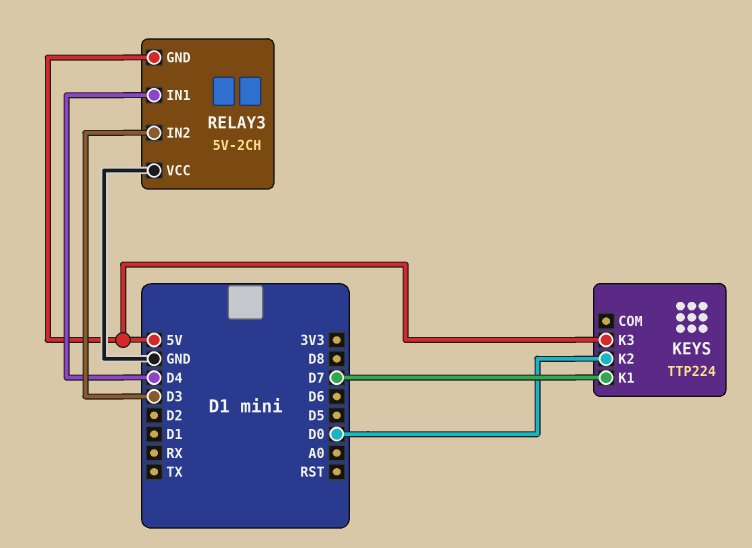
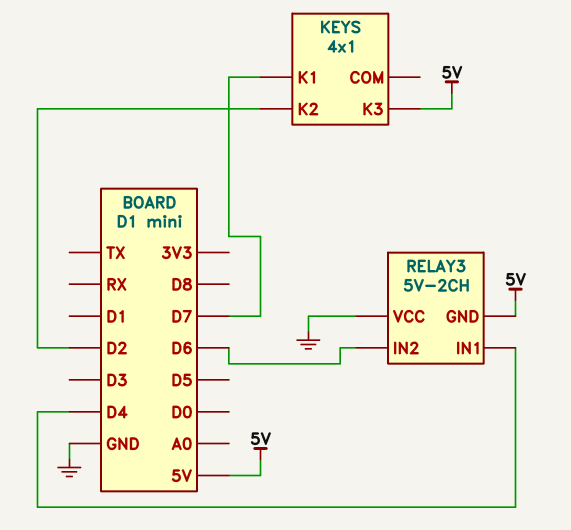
KEYS: TTP224 -> 4x1
KEYS pin K2: D0 -> D2
RELAY3 pin IN2: D3 -> D6

